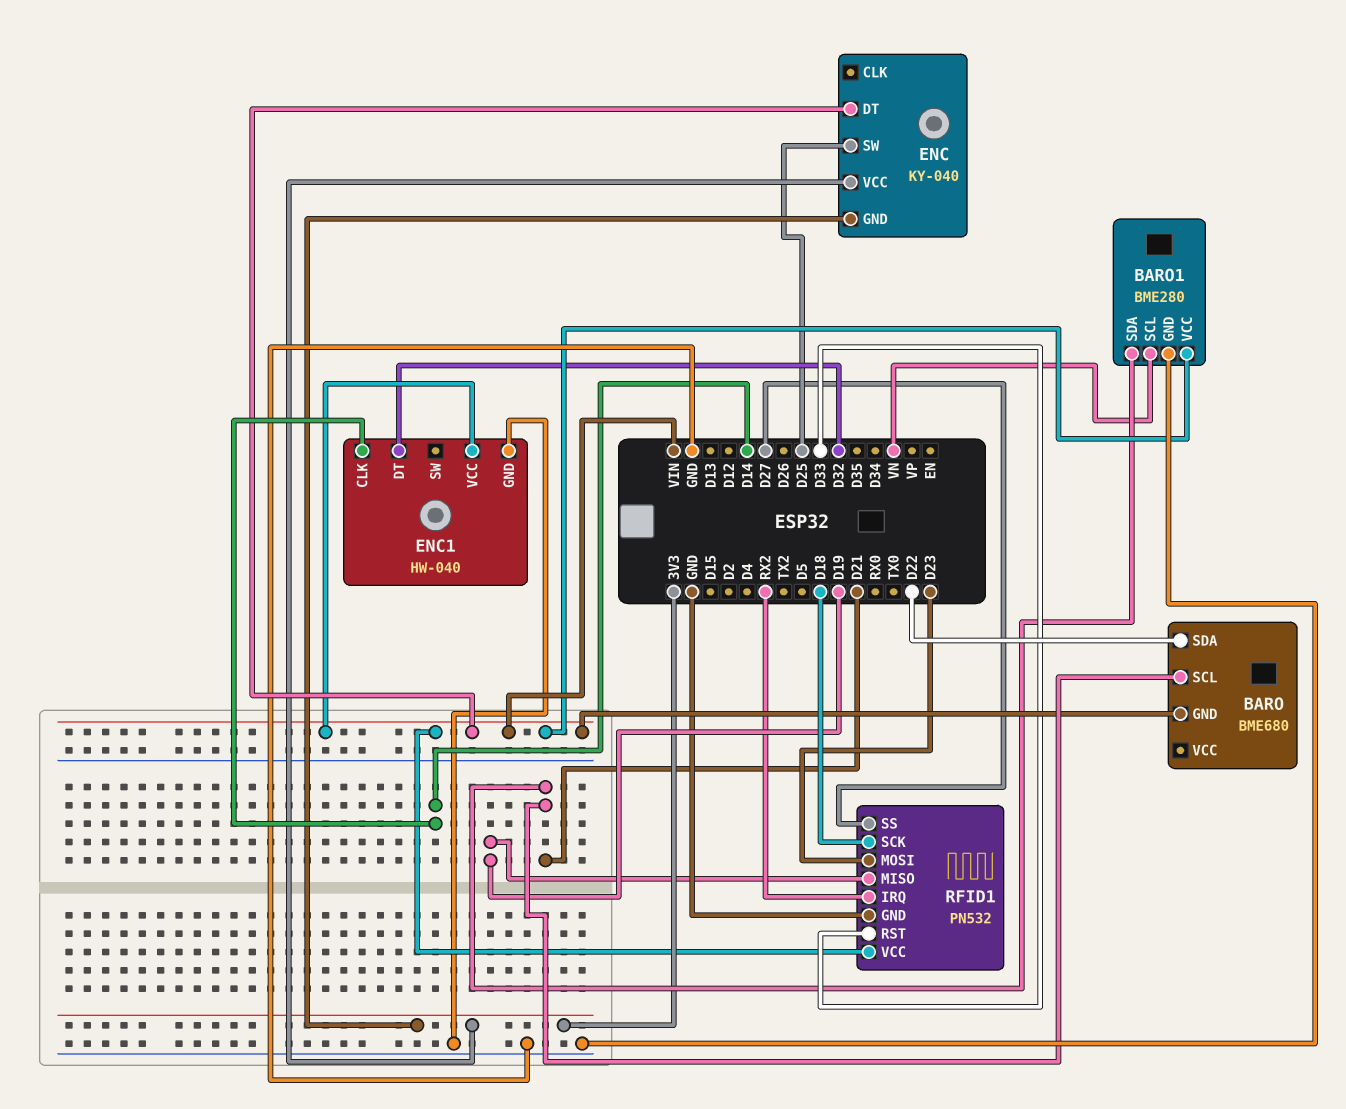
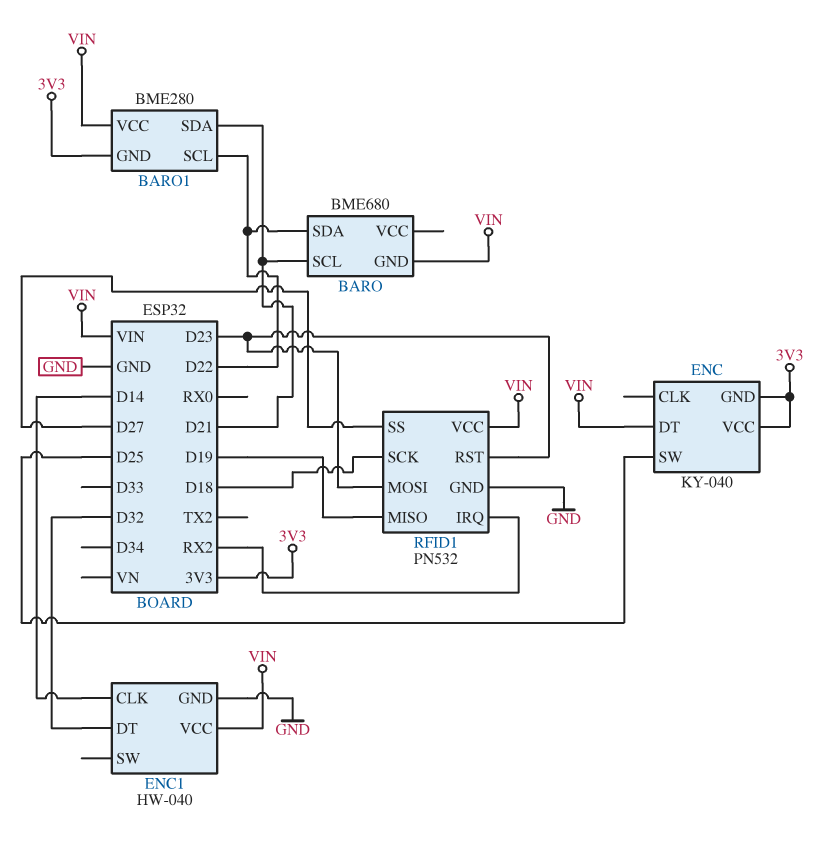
BARO1 pin GND: GND -> 3V3
BARO1 pin SCL: VN -> D22
RFID1 pin RST: D33 -> D23

